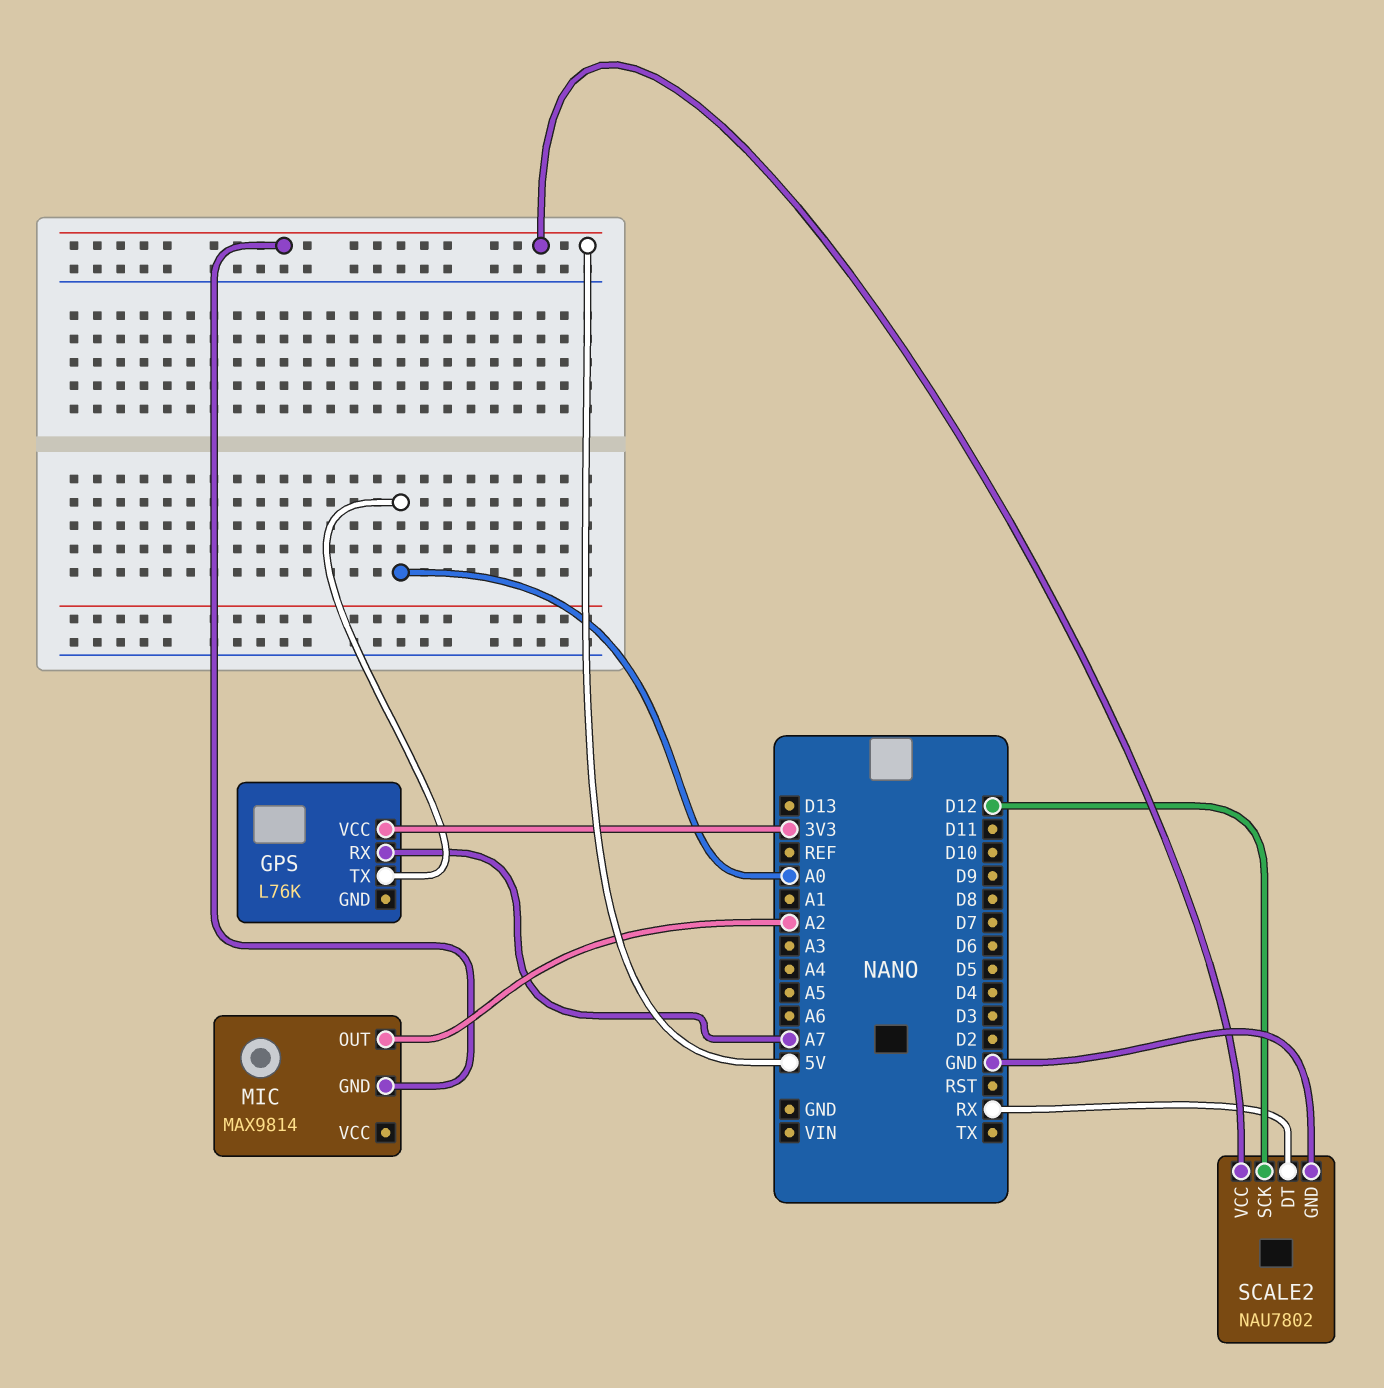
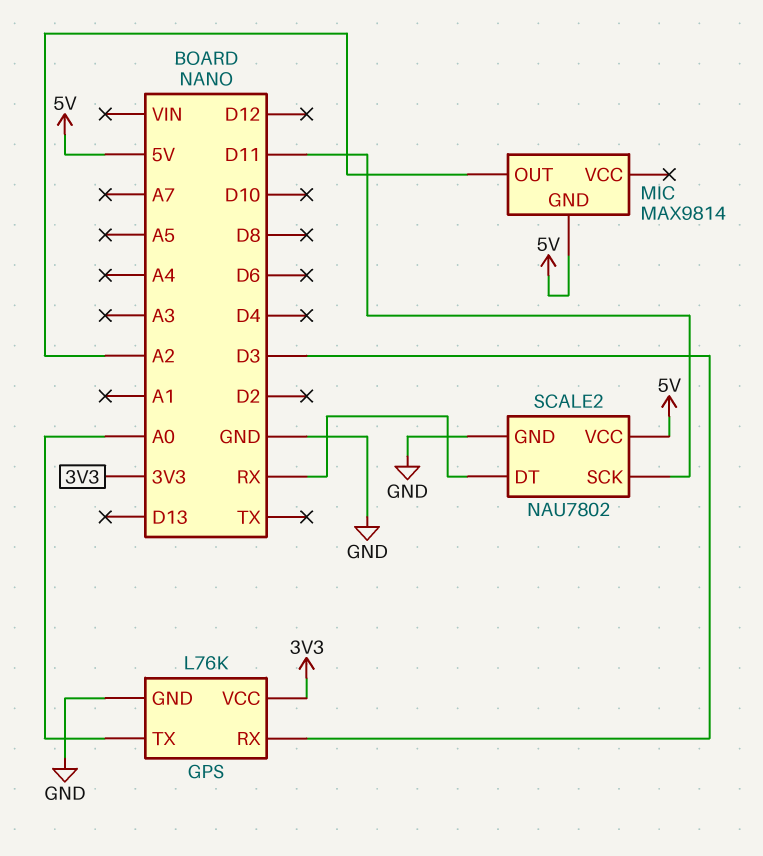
GPS pin GND: none -> GND
GPS pin RX: A7 -> D3
SCALE2 pin SCK: D12 -> D11

